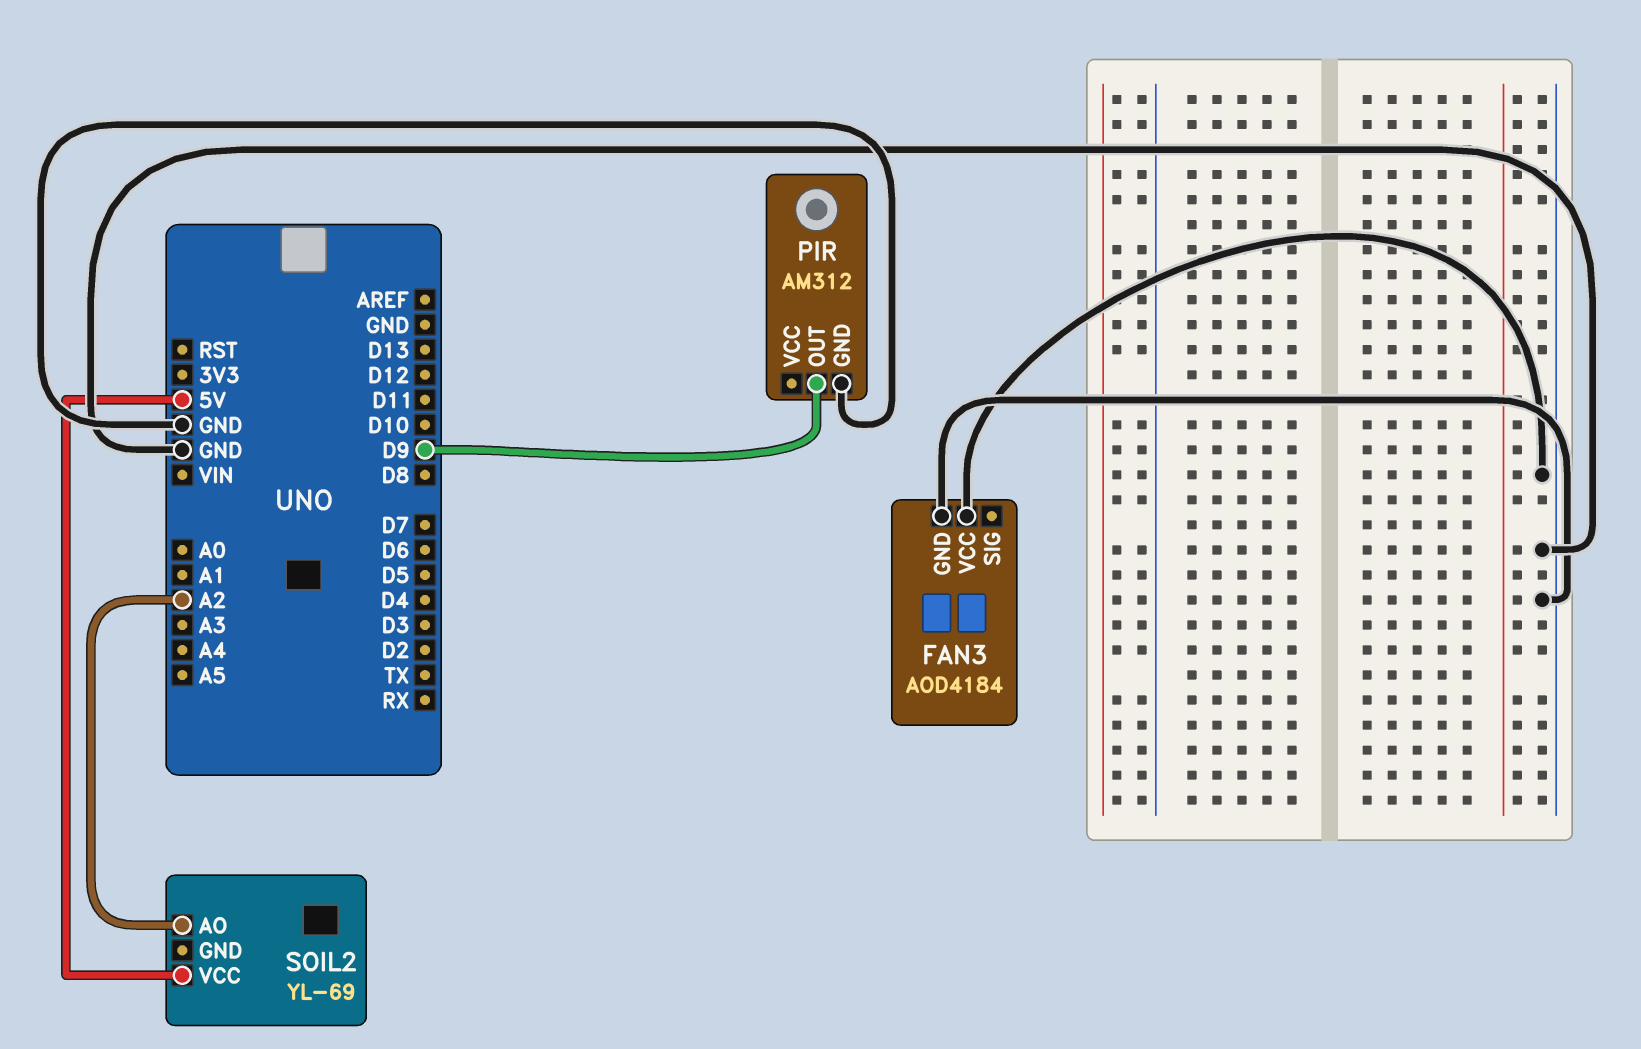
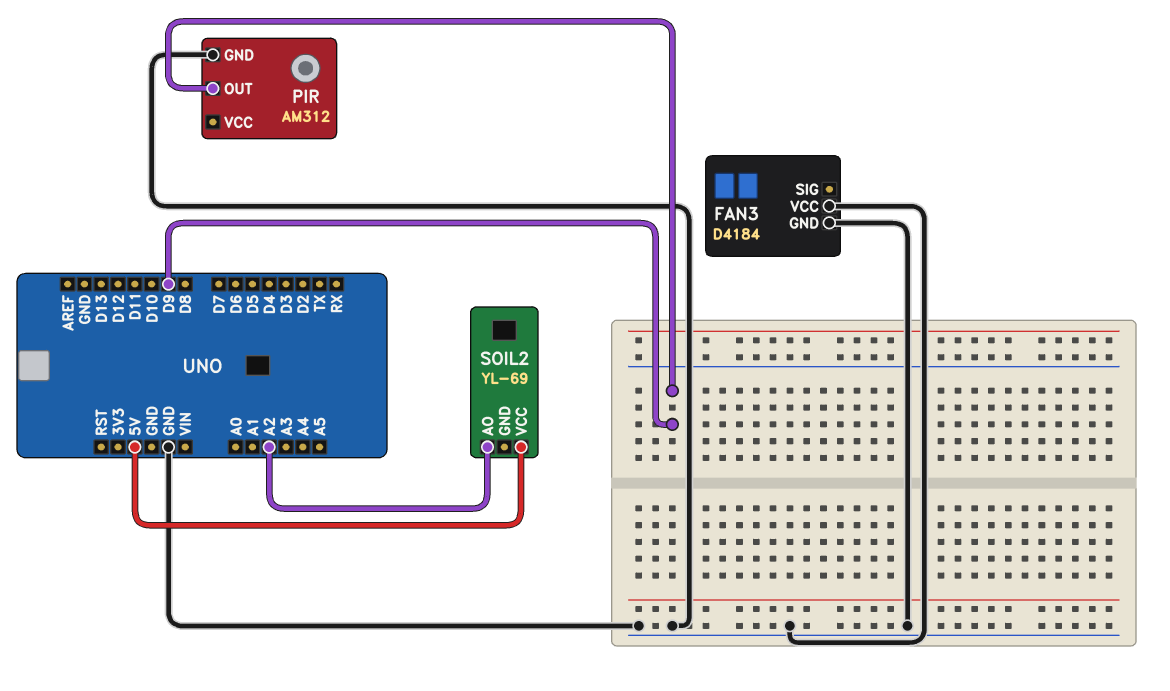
FAN3: AOD4184 -> D4184

